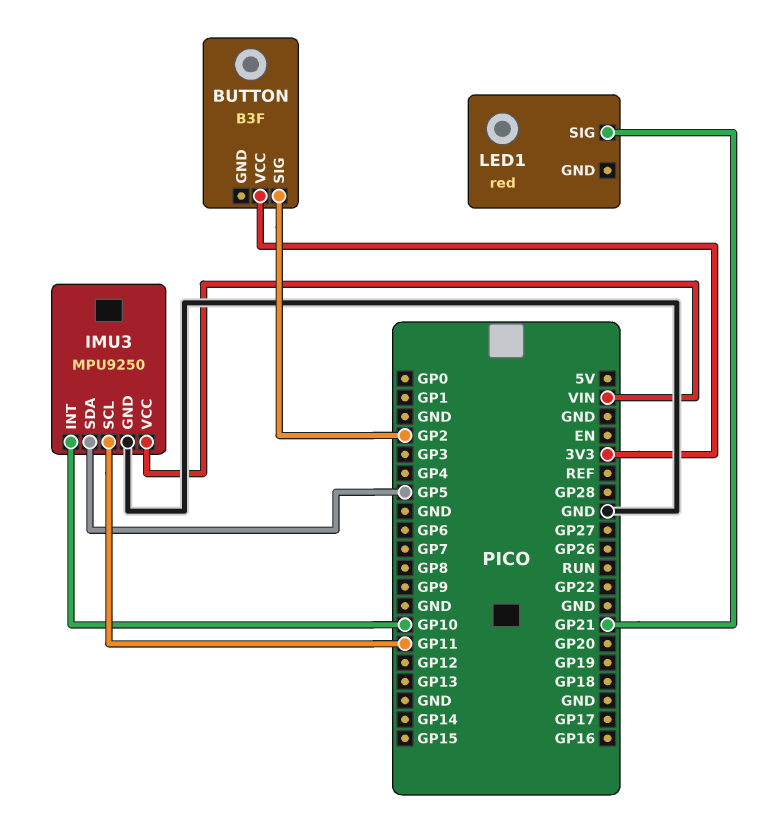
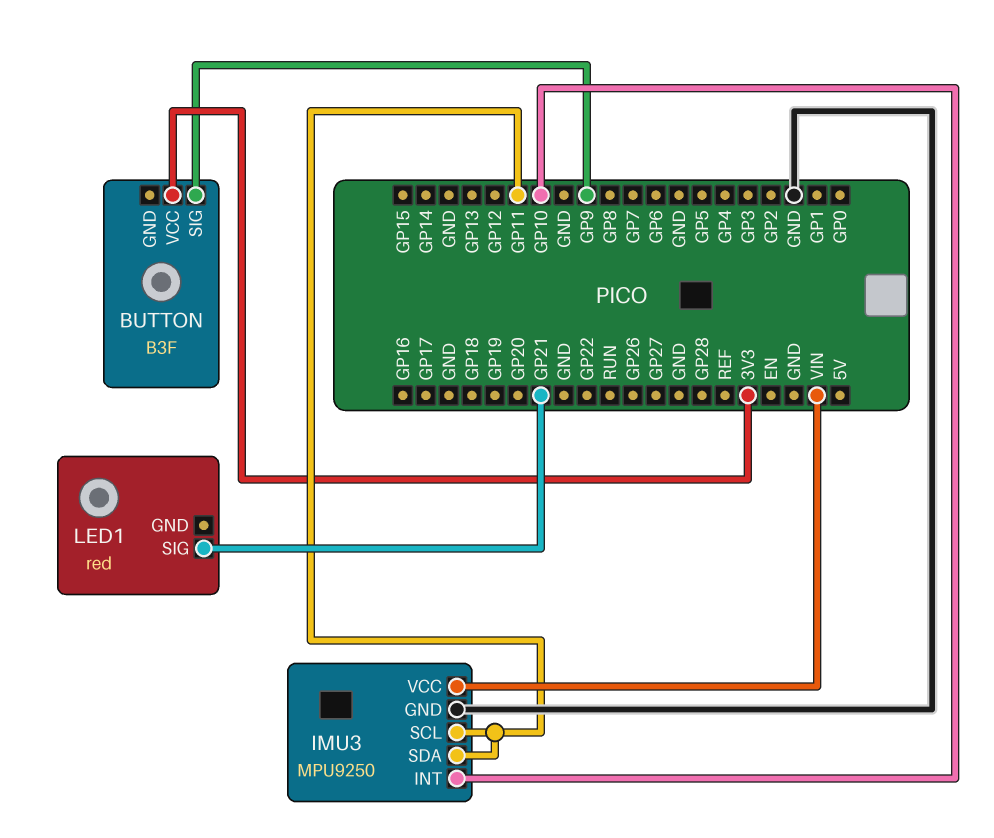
BUTTON pin SIG: GP2 -> GP9
IMU3 pin SDA: GP5 -> GP11

